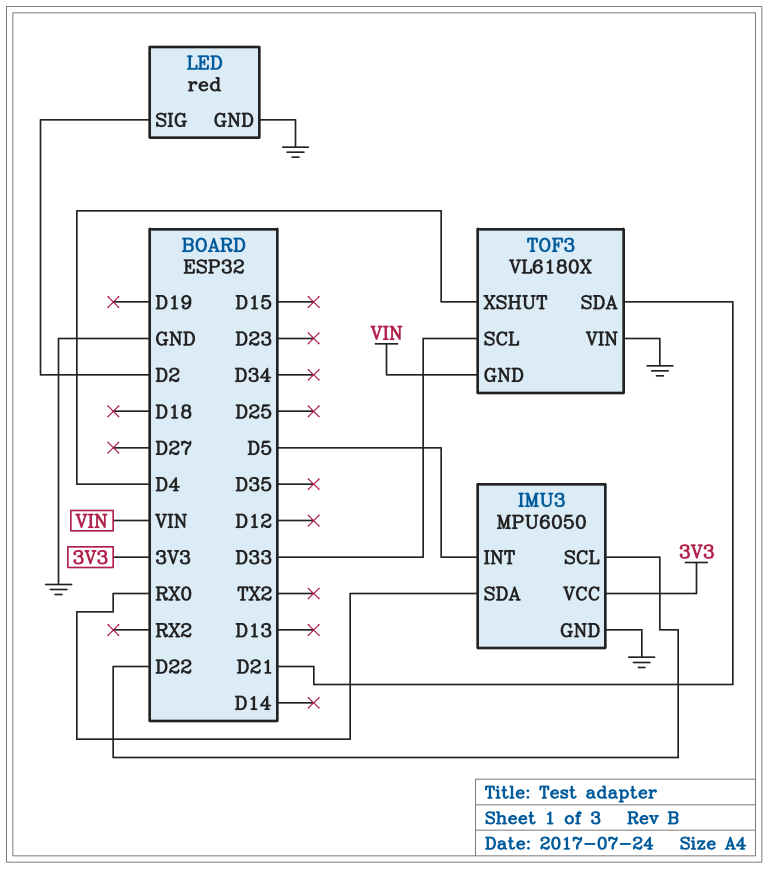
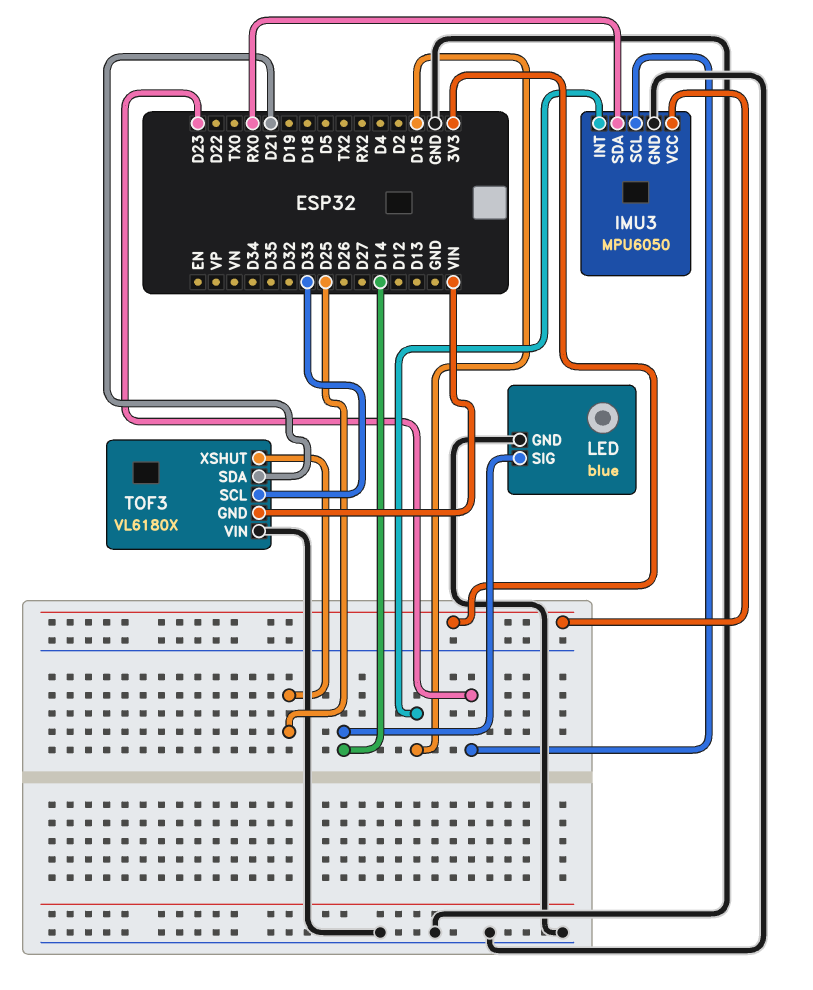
IMU3 pin INT: D5 -> D15
IMU3 pin SCL: D22 -> D23
LED: red -> blue
LED pin SIG: D2 -> D14
TOF3 pin XSHUT: D4 -> D25

